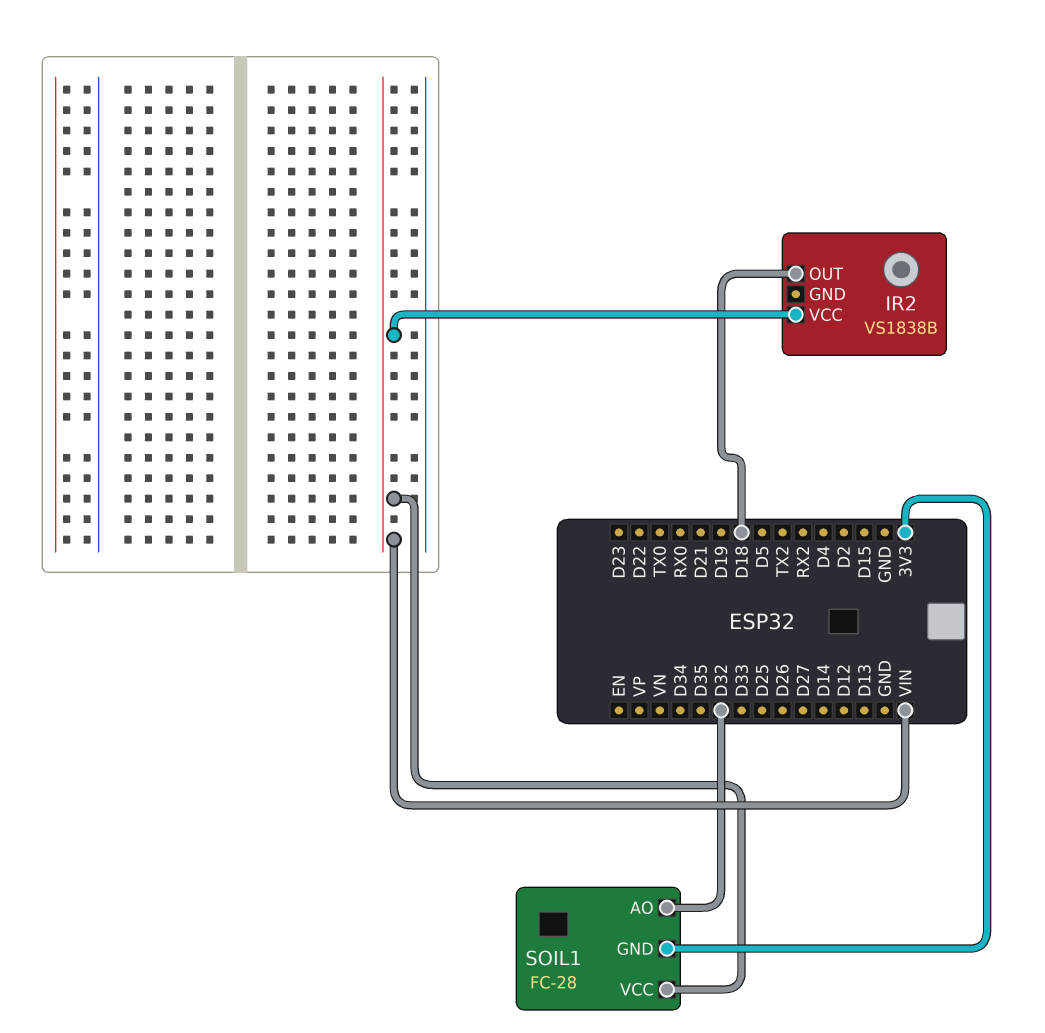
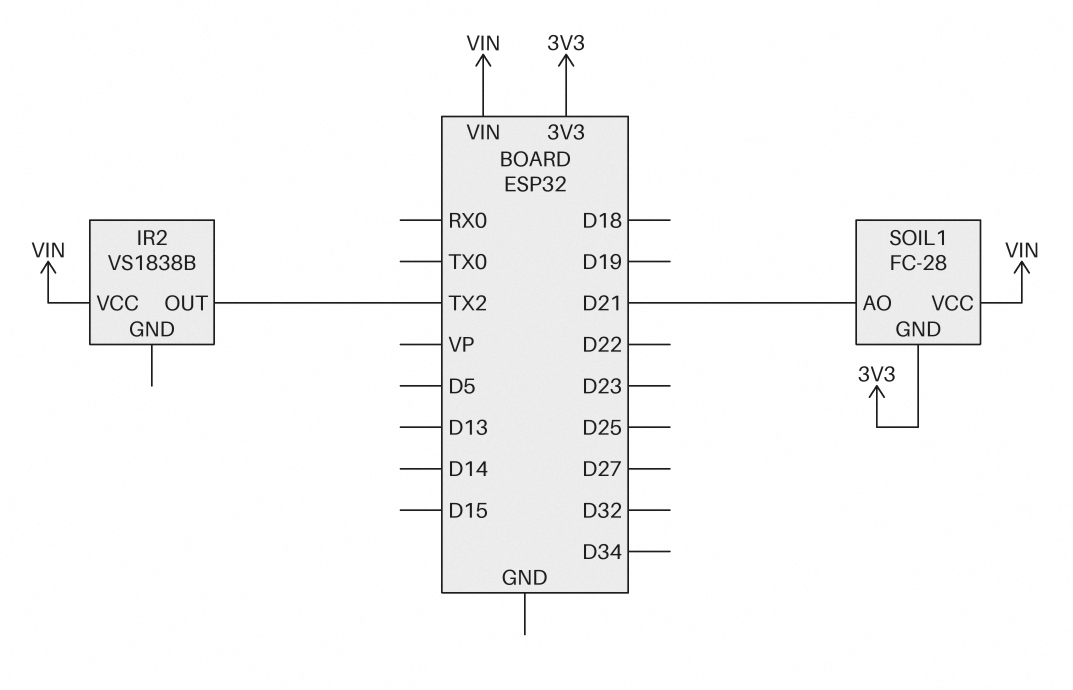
IR2 pin OUT: D18 -> TX2
SOIL1 pin AO: D32 -> D21

